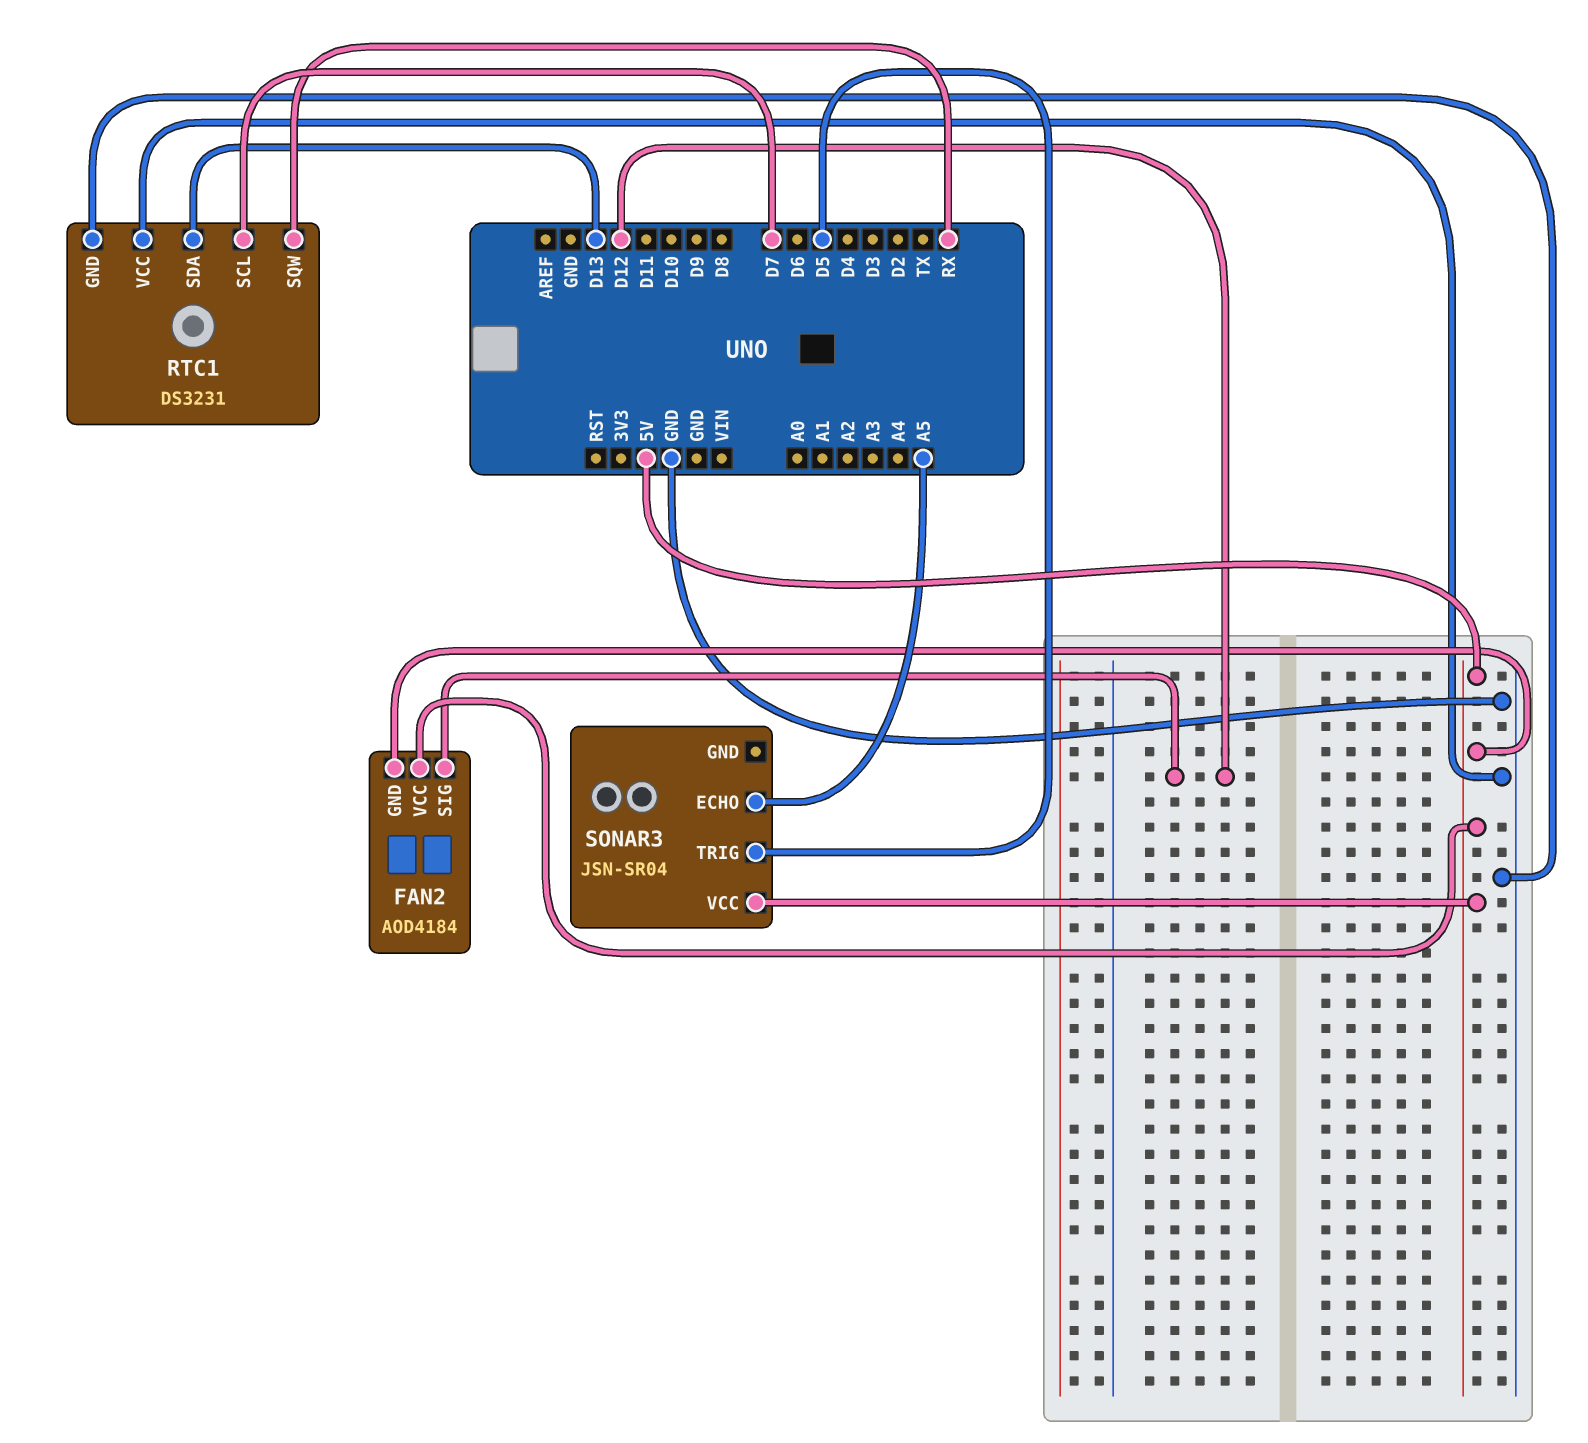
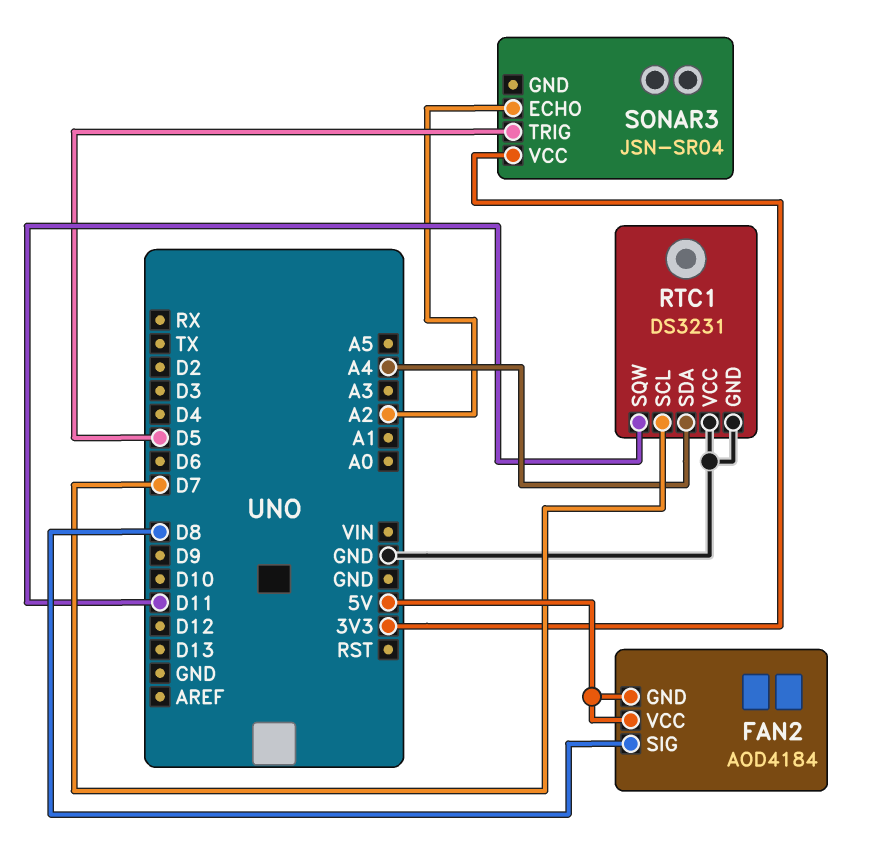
FAN2 pin SIG: D12 -> D8
RTC1 pin SDA: D13 -> A4
RTC1 pin SQW: RX -> D11
SONAR3 pin ECHO: A5 -> A2
SONAR3 pin VCC: 5V -> 3V3

